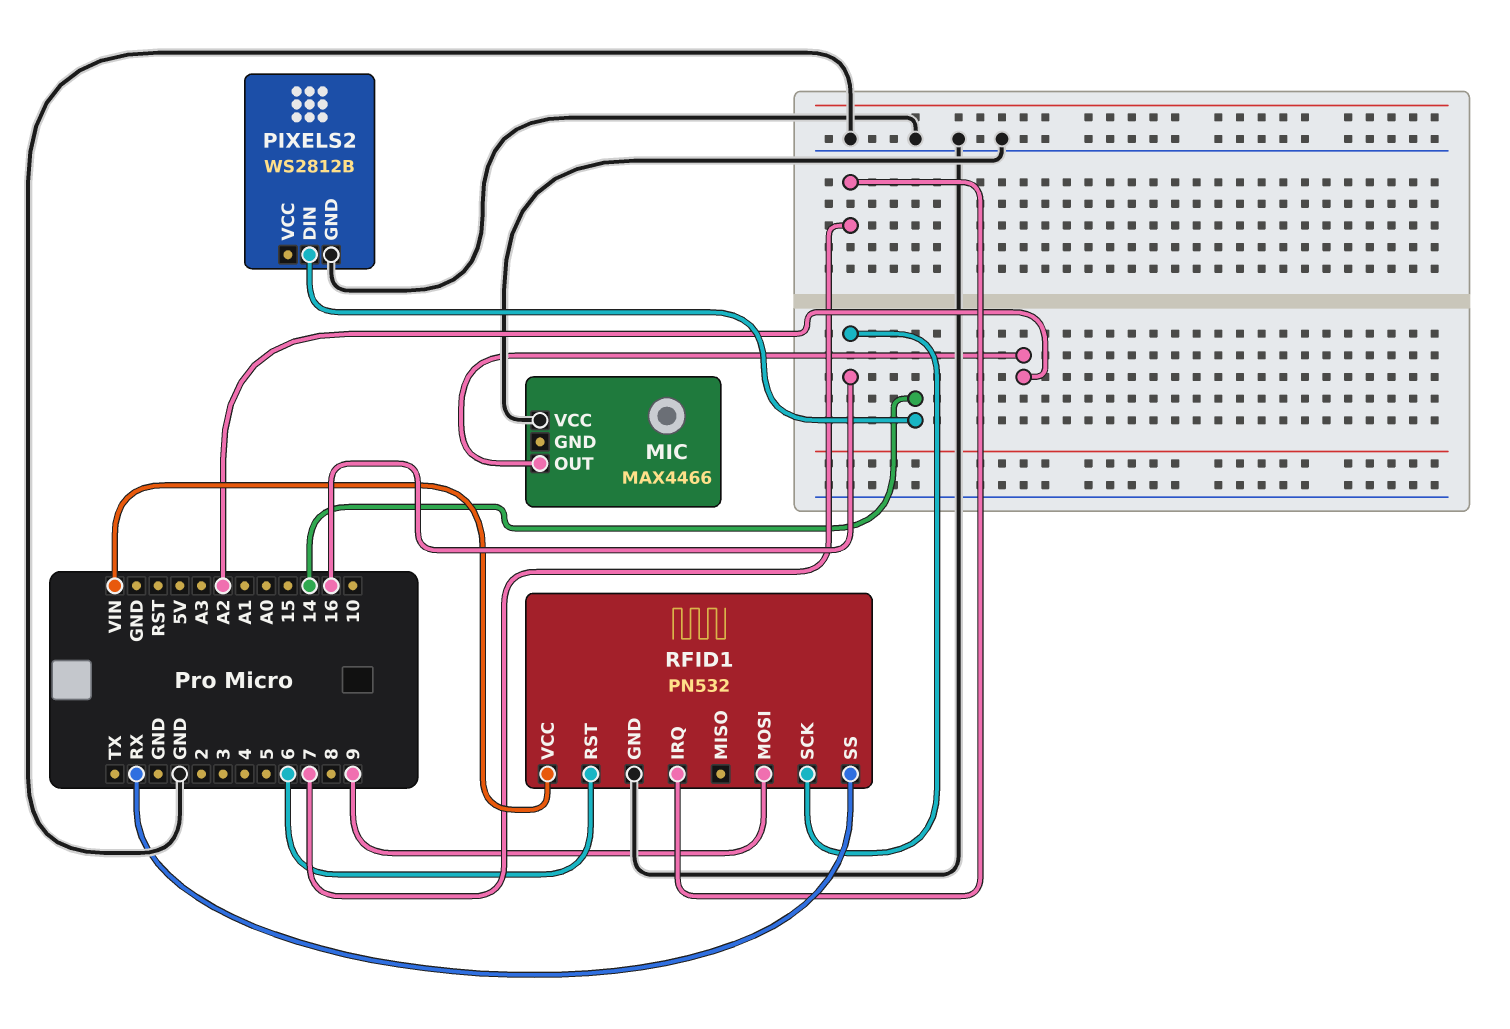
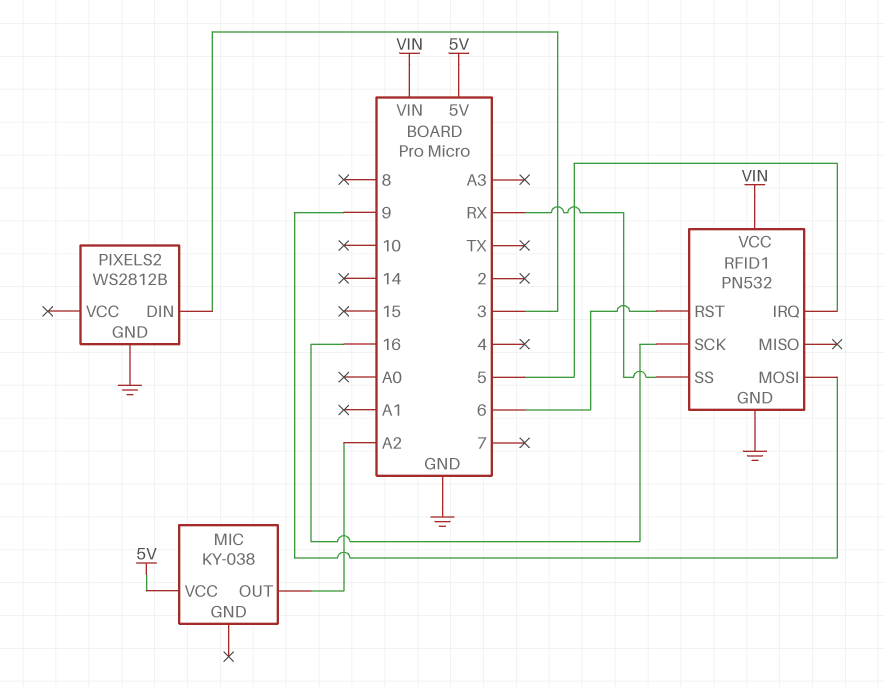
MIC: MAX4466 -> KY-038
MIC pin VCC: GND -> 5V
PIXELS2 pin DIN: 14 -> 3
RFID1 pin IRQ: 7 -> 5

